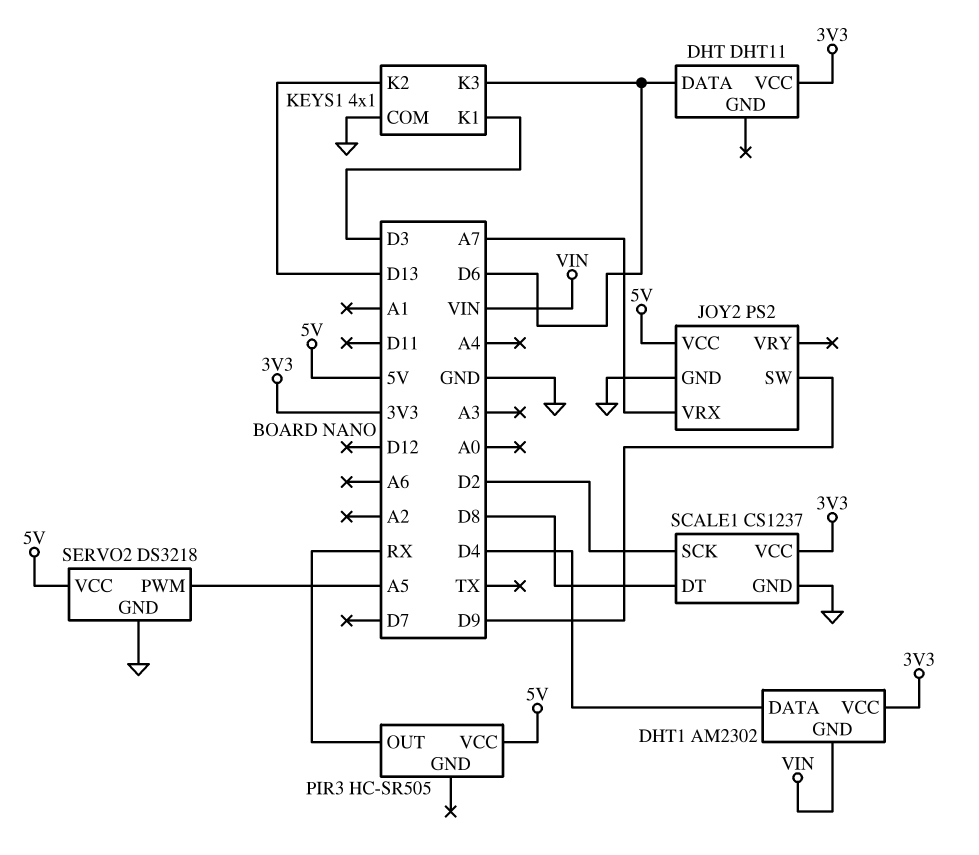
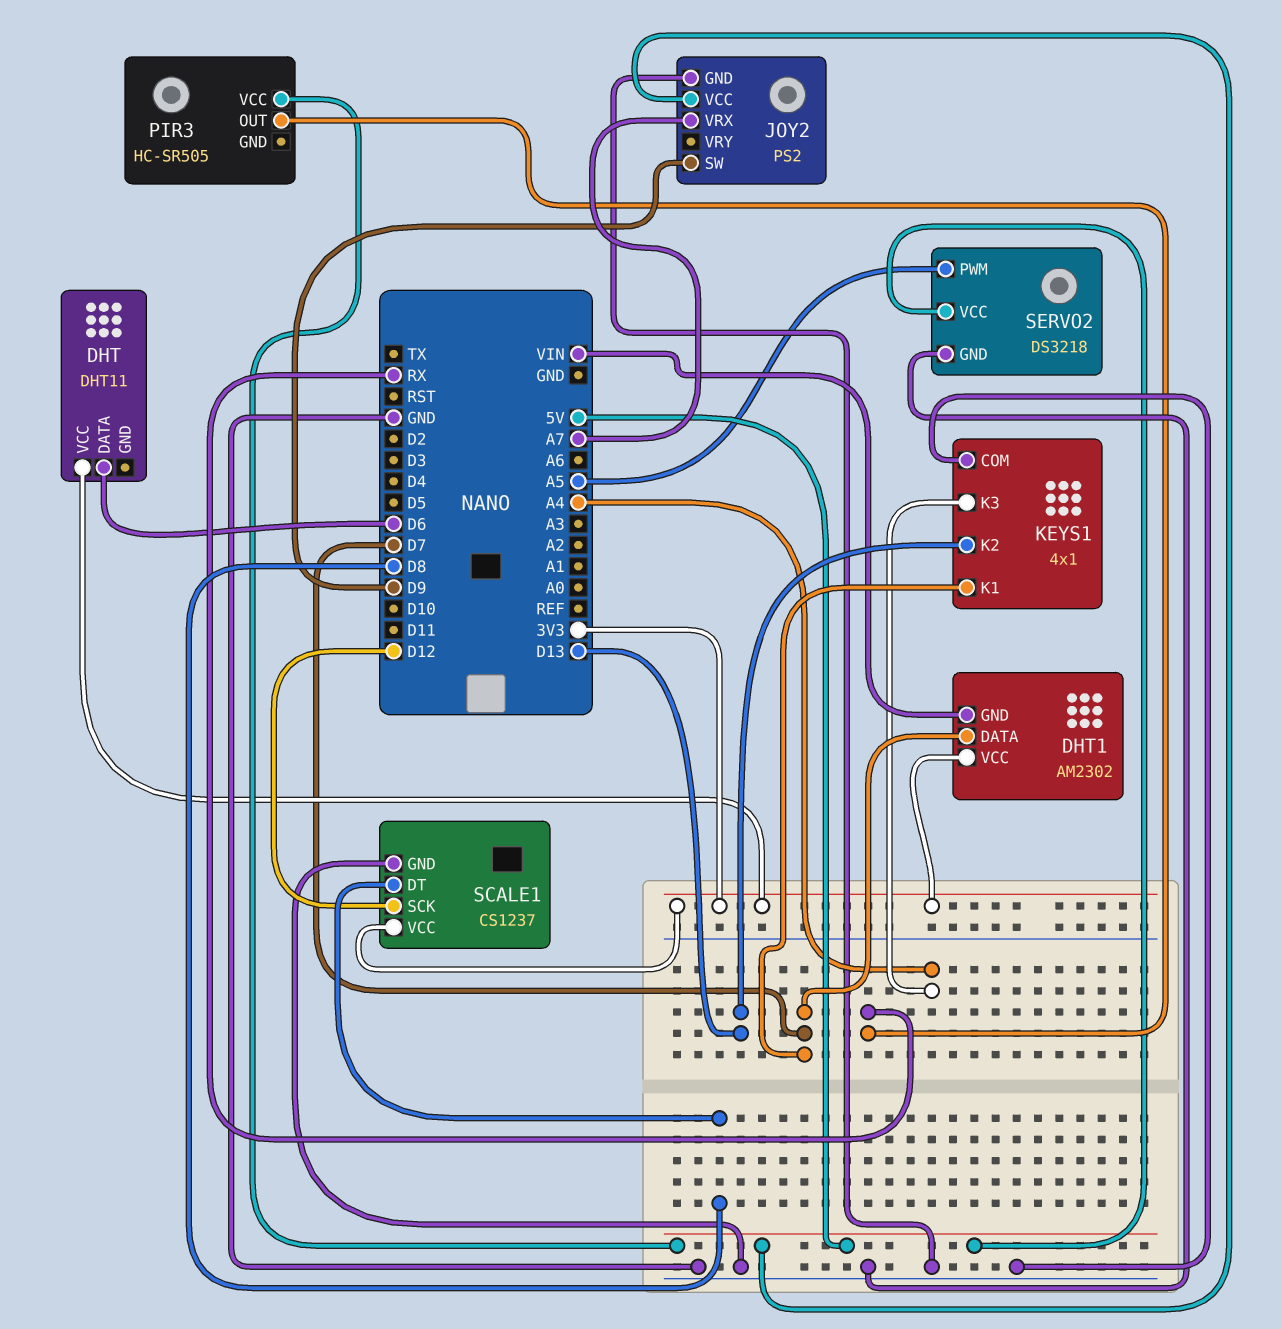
DHT1 pin DATA: D4 -> D7
KEYS1 pin K1: D3 -> D7
KEYS1 pin K3: D6 -> A4
SCALE1 pin SCK: D2 -> D12

